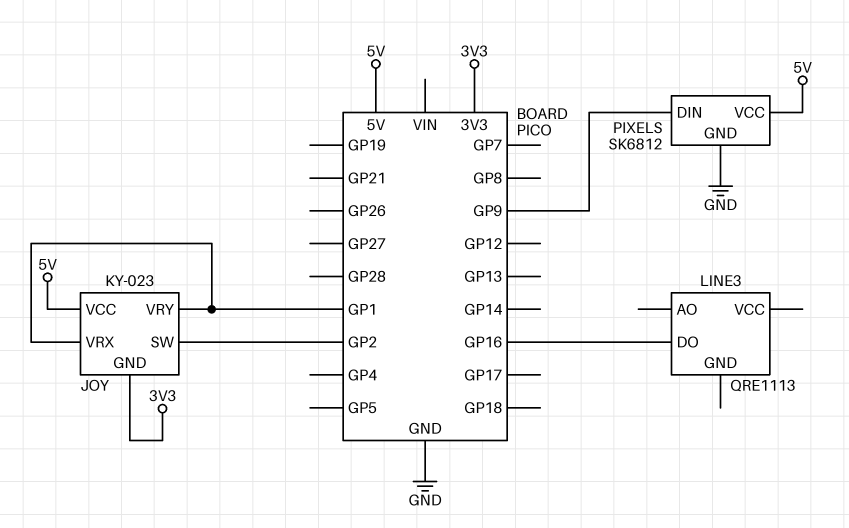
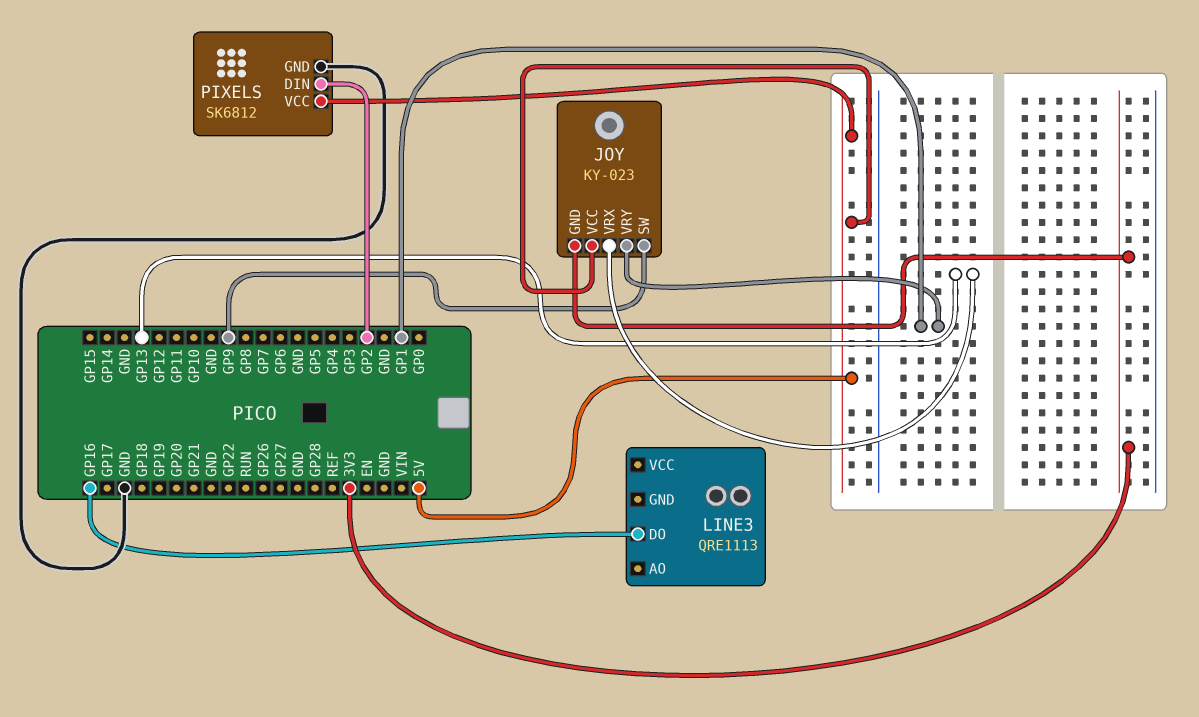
JOY pin SW: GP2 -> GP9
JOY pin VRX: GP1 -> GP13
PIXELS pin DIN: GP9 -> GP2

